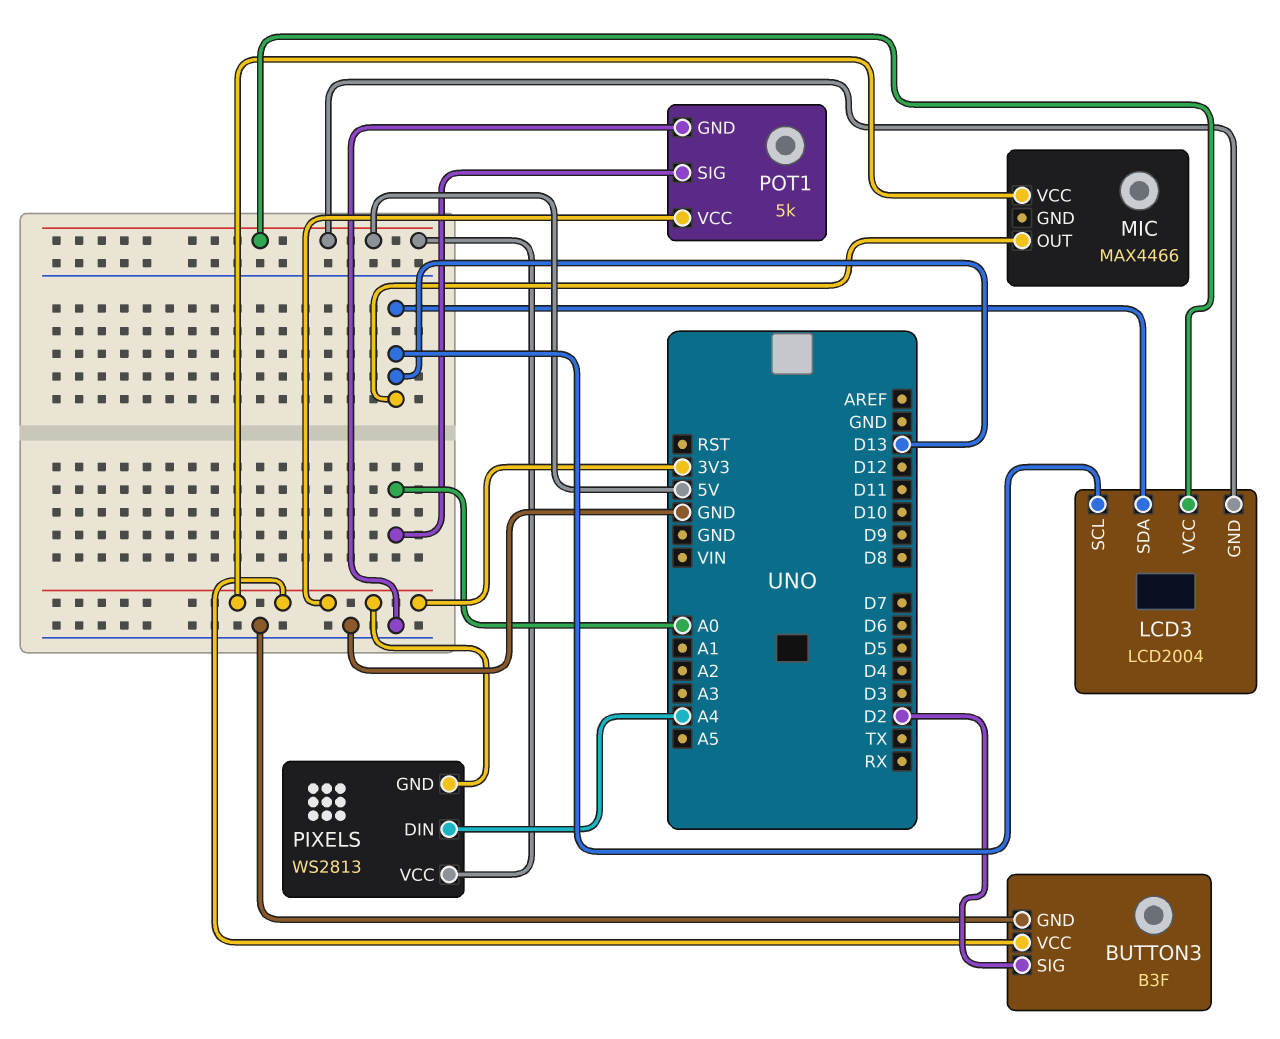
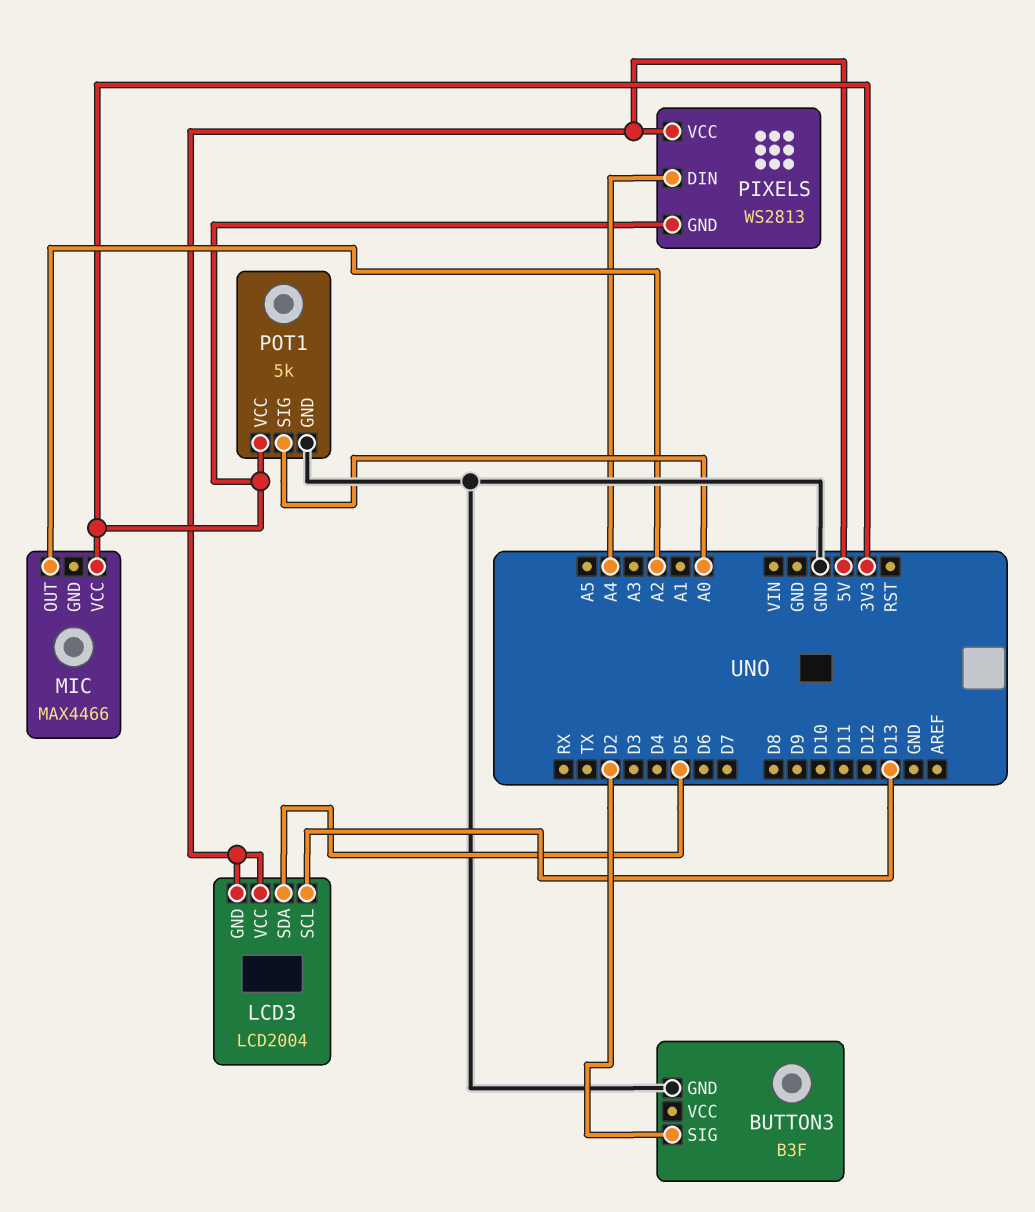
BUTTON3 pin VCC: 3V3 -> none
LCD3 pin SDA: D13 -> D5
MIC pin OUT: D13 -> A2

